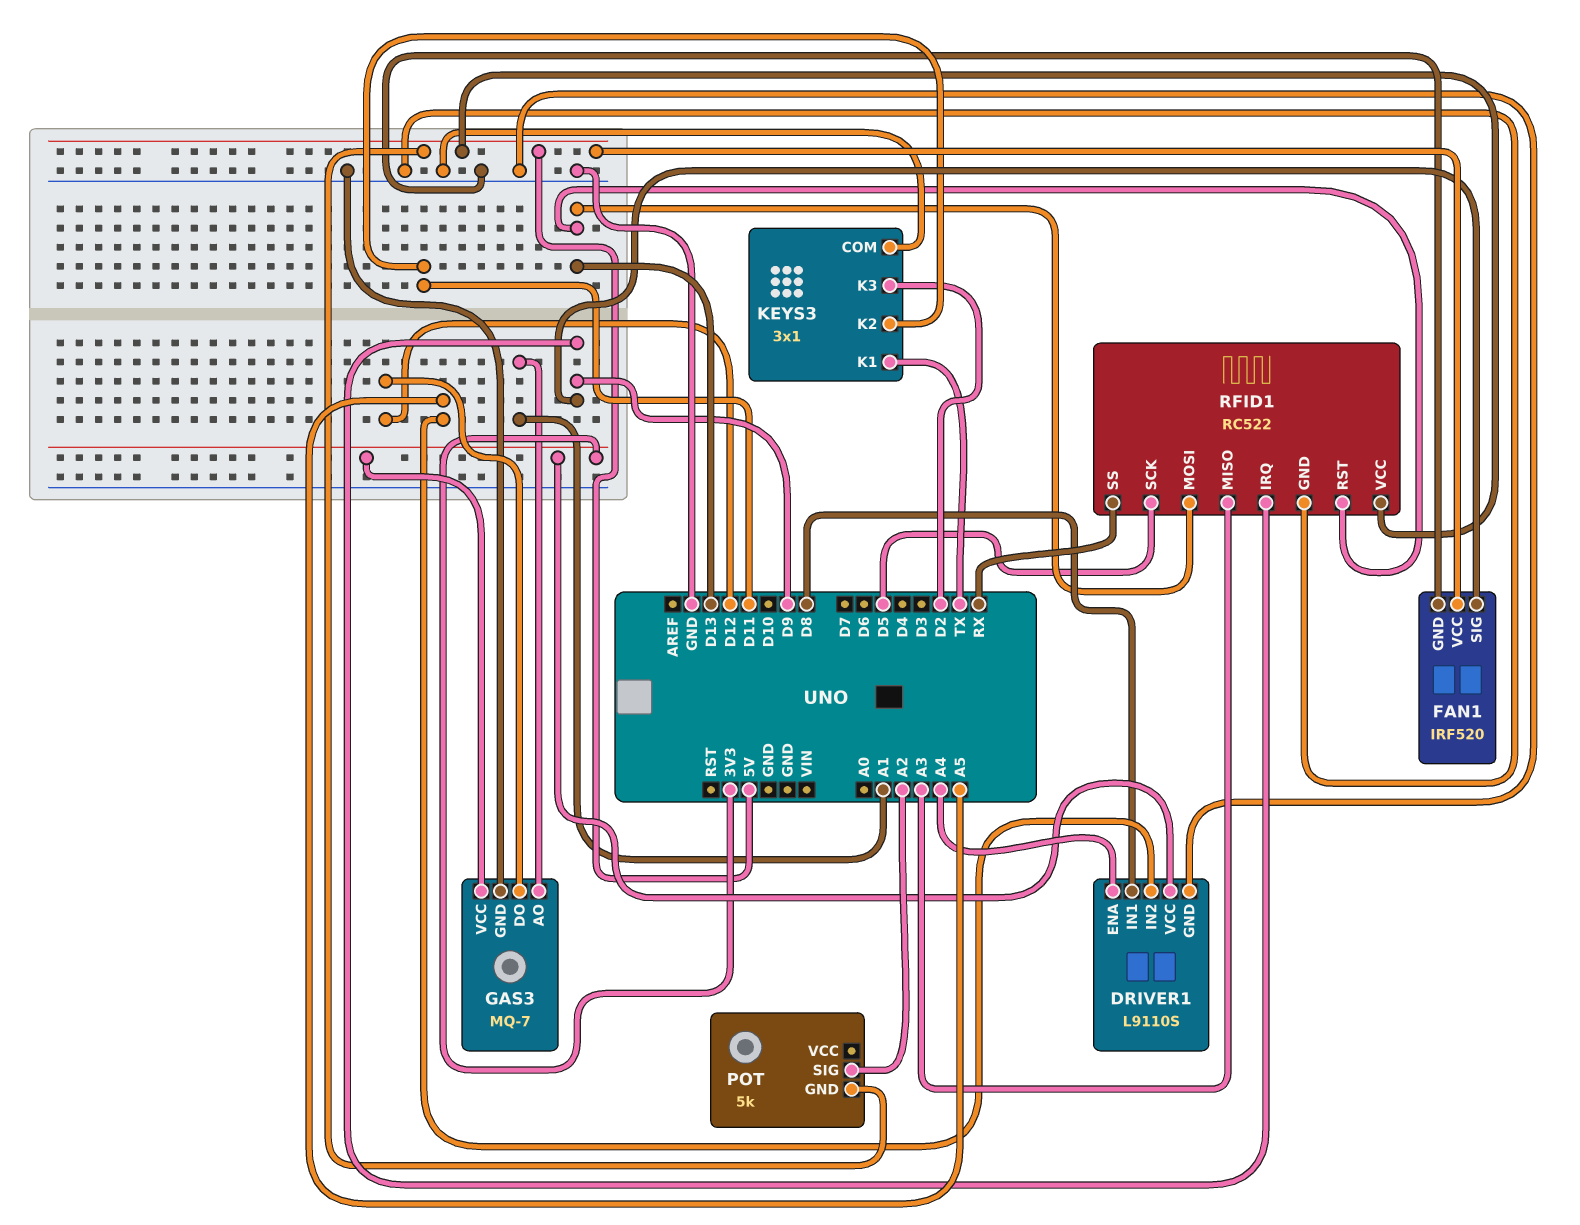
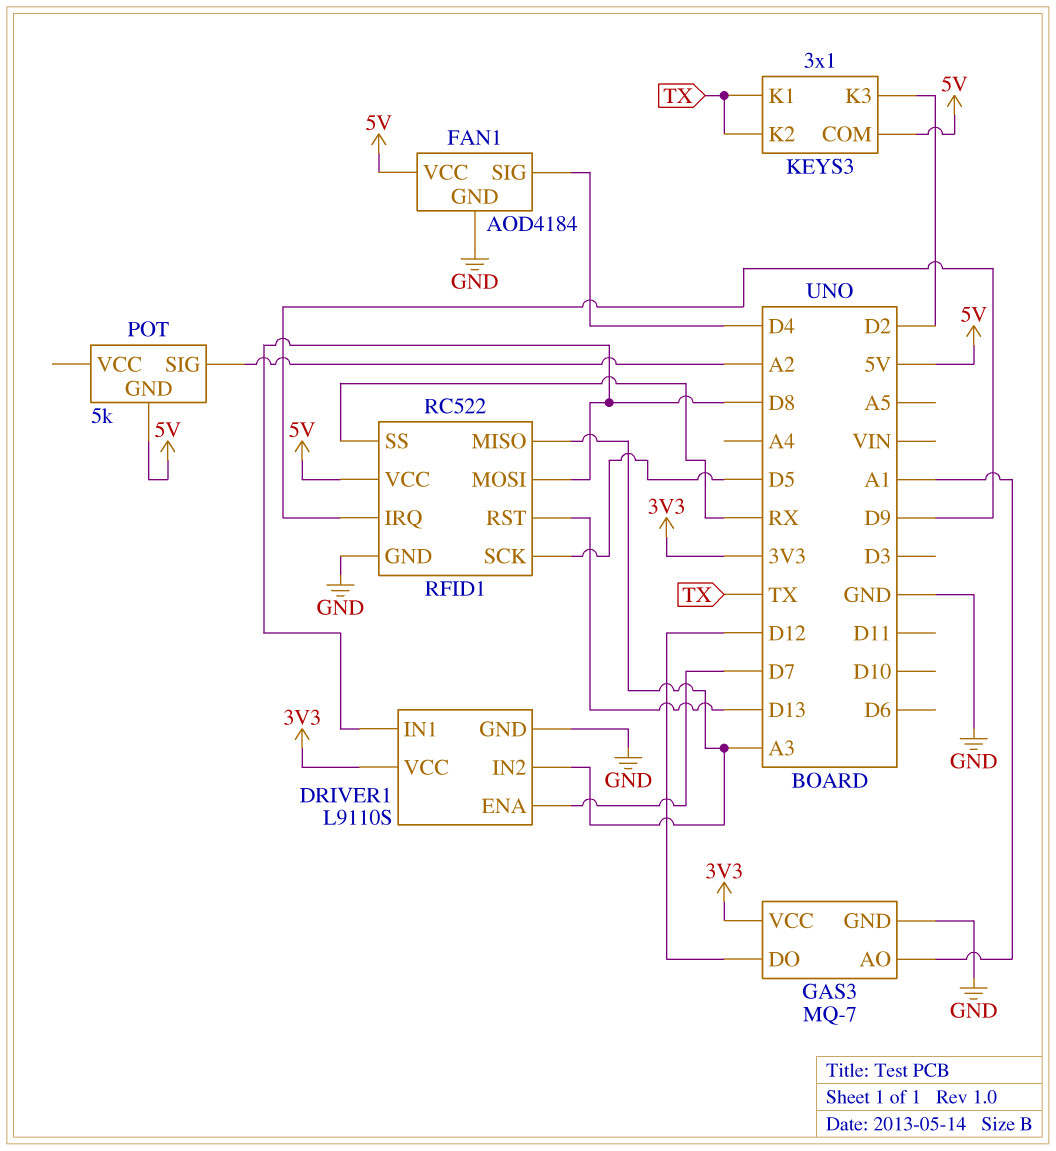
DRIVER1 pin ENA: A4 -> D7
DRIVER1 pin IN2: A5 -> A3
FAN1: IRF520 -> AOD4184
FAN1 pin SIG: D9 -> D4
KEYS3 pin COM: GND -> 5V
KEYS3 pin K2: D11 -> TX
RFID1 pin MOSI: D13 -> D8

